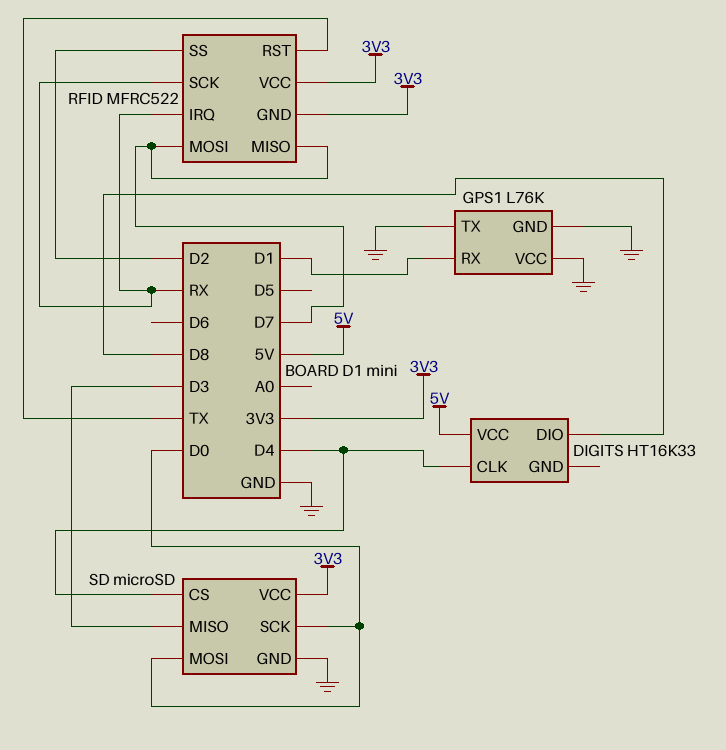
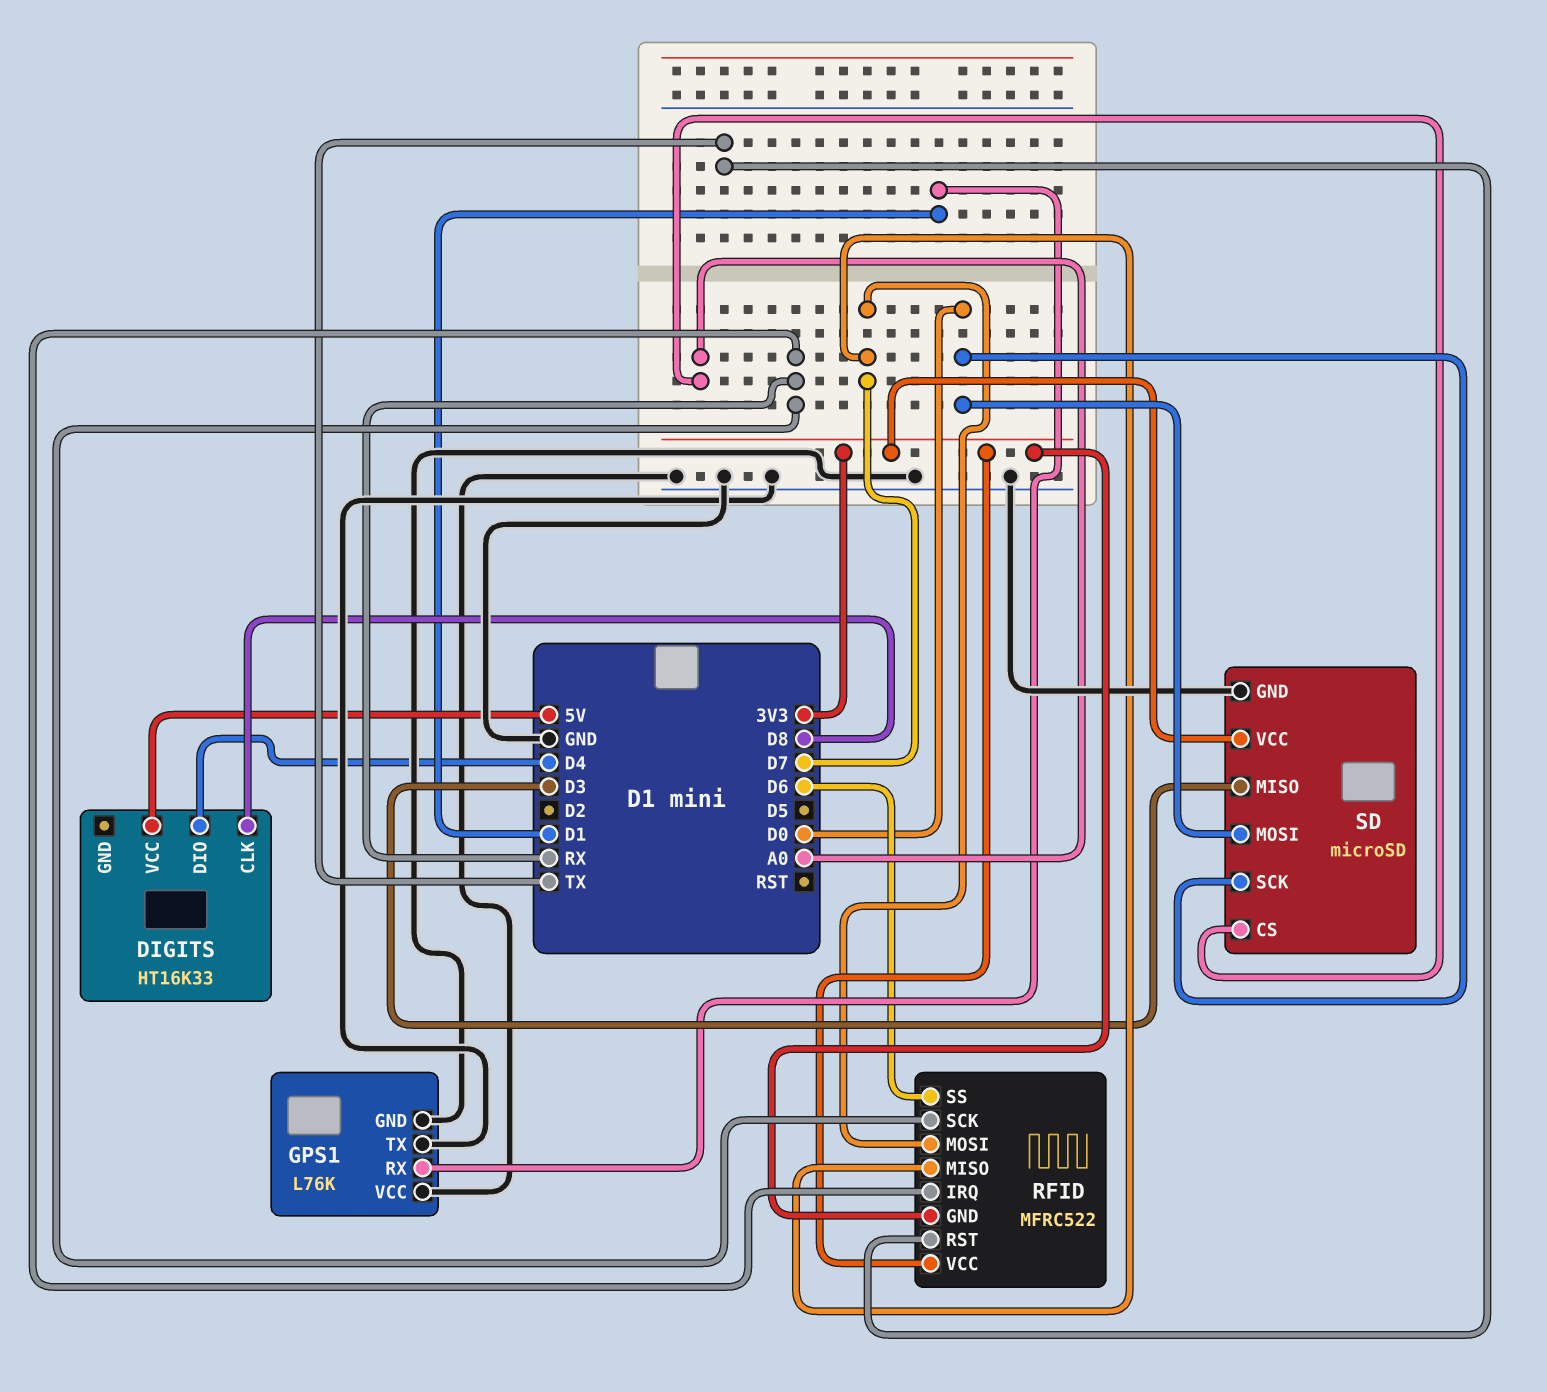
DIGITS pin CLK: D4 -> D8
DIGITS pin DIO: D8 -> D4
RFID pin SS: D2 -> D6
SD pin CS: D4 -> A0

